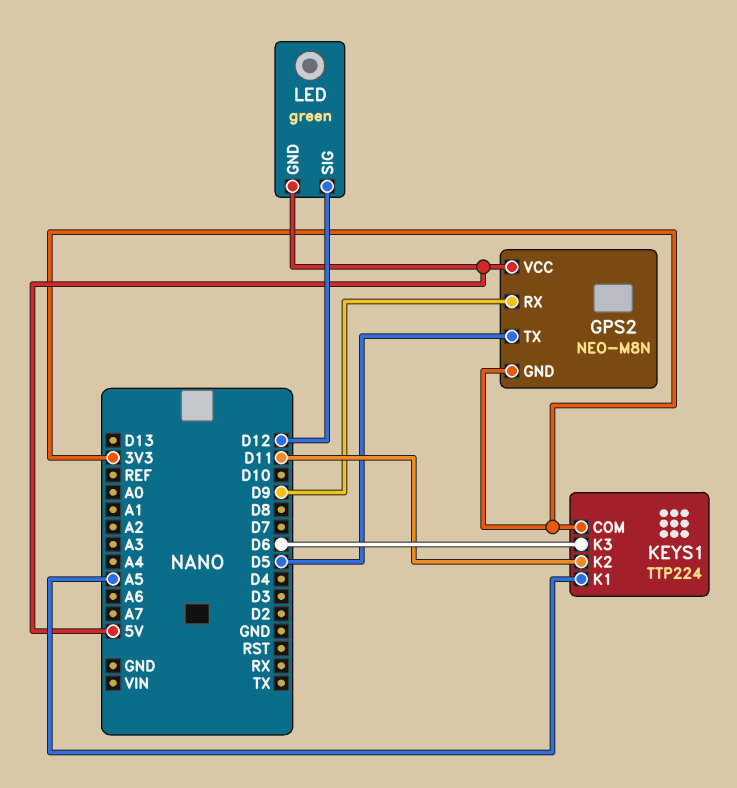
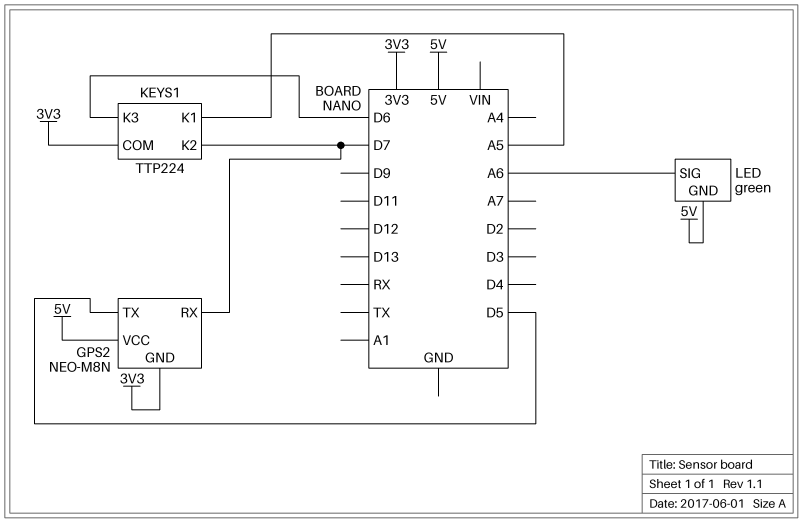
GPS2 pin RX: D9 -> D7
KEYS1 pin K2: D11 -> D7
LED pin SIG: D12 -> A6

